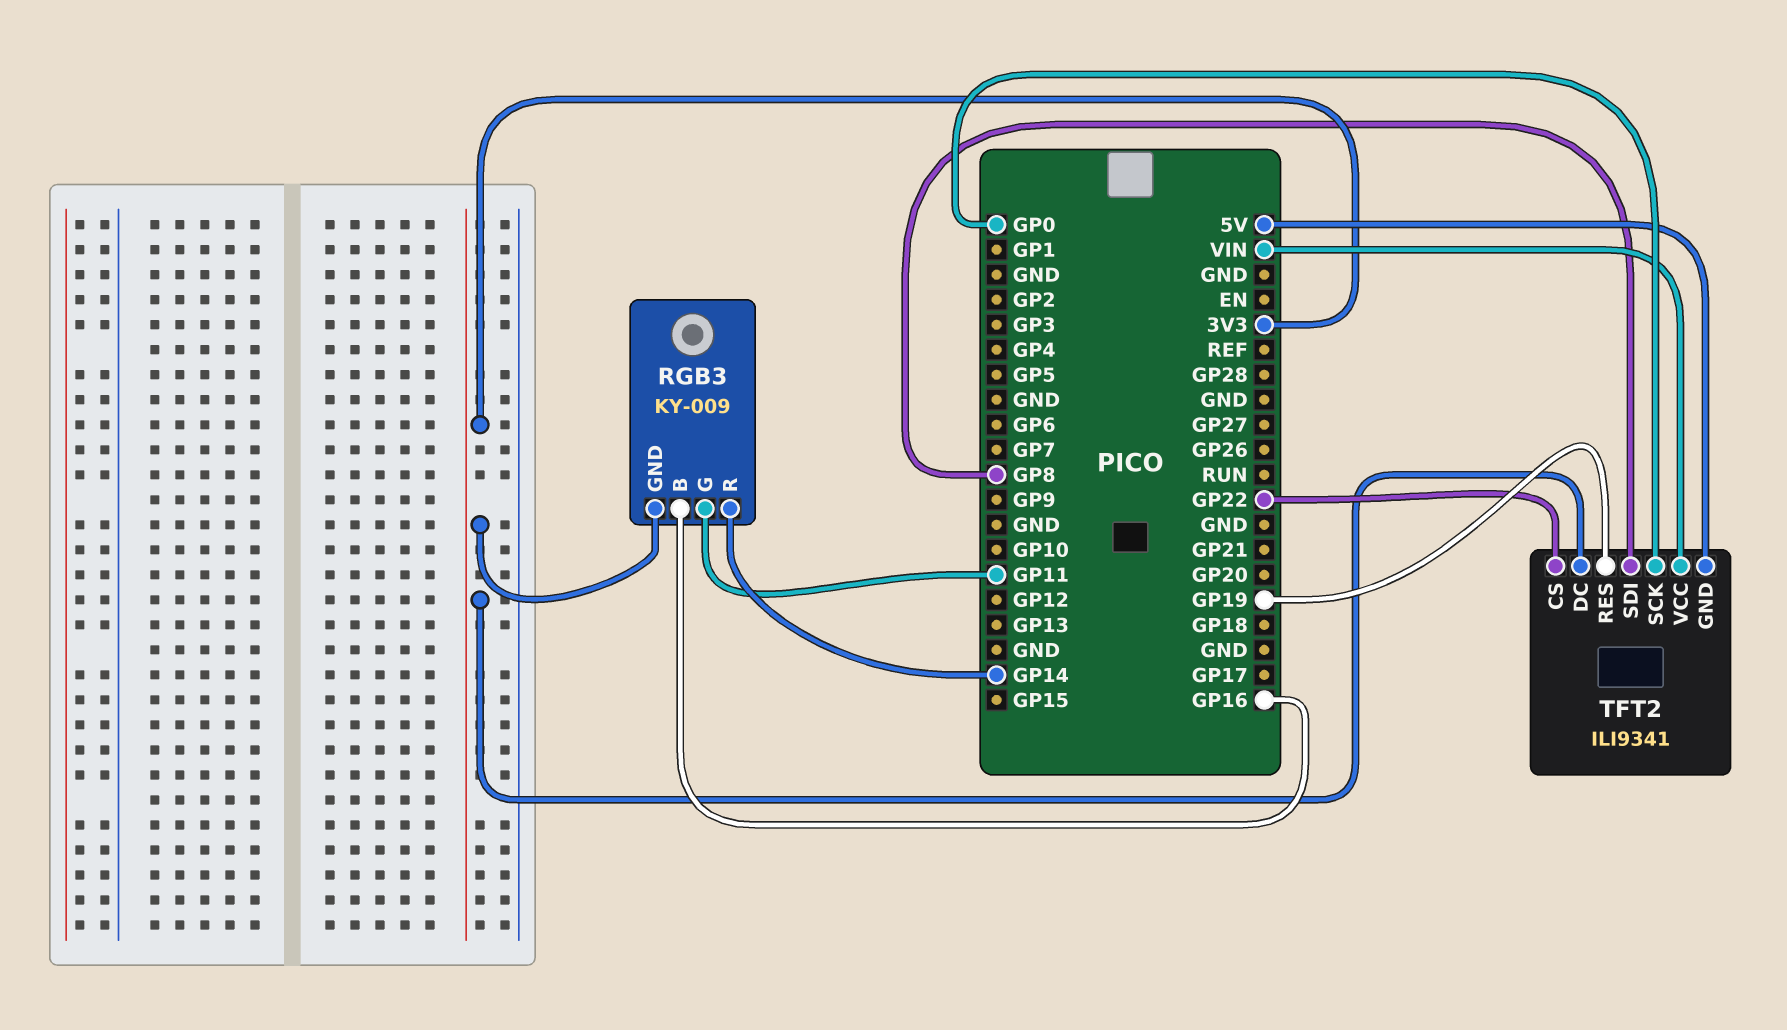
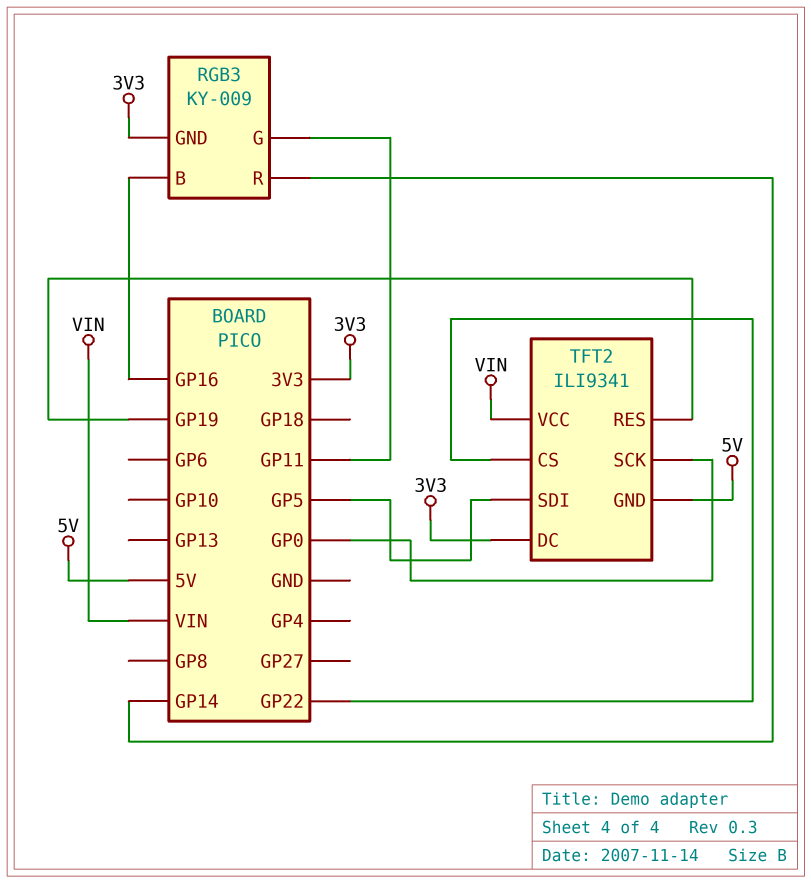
TFT2 pin SDI: GP8 -> GP5

